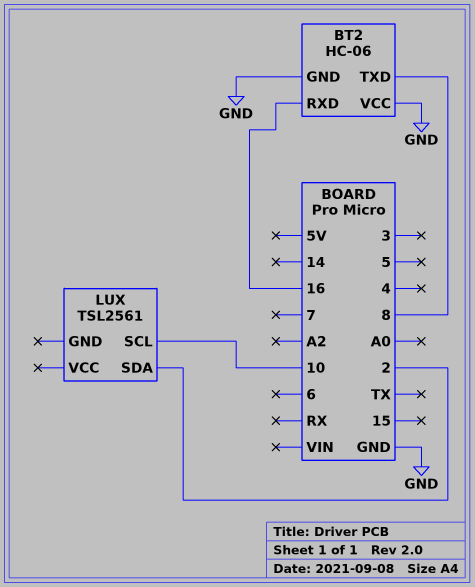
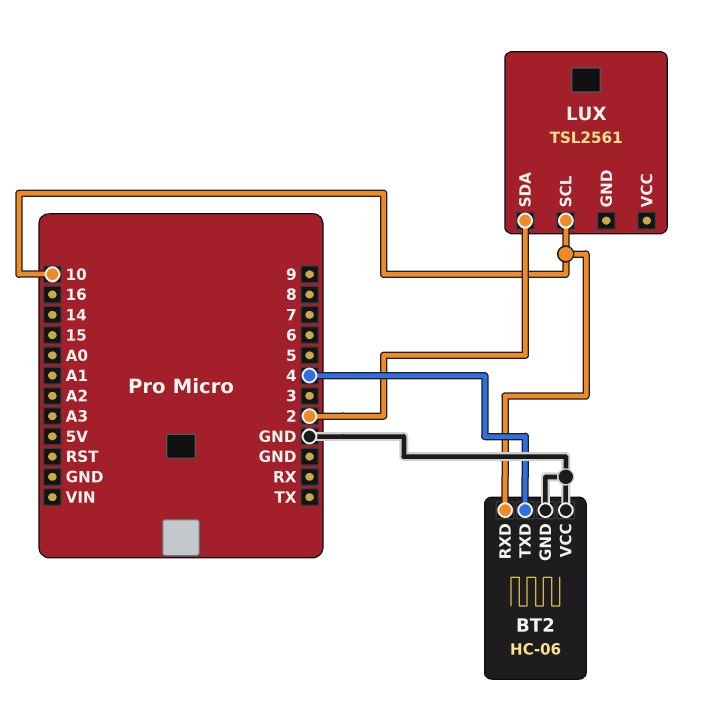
BT2 pin RXD: 16 -> 10
BT2 pin TXD: 8 -> 4

